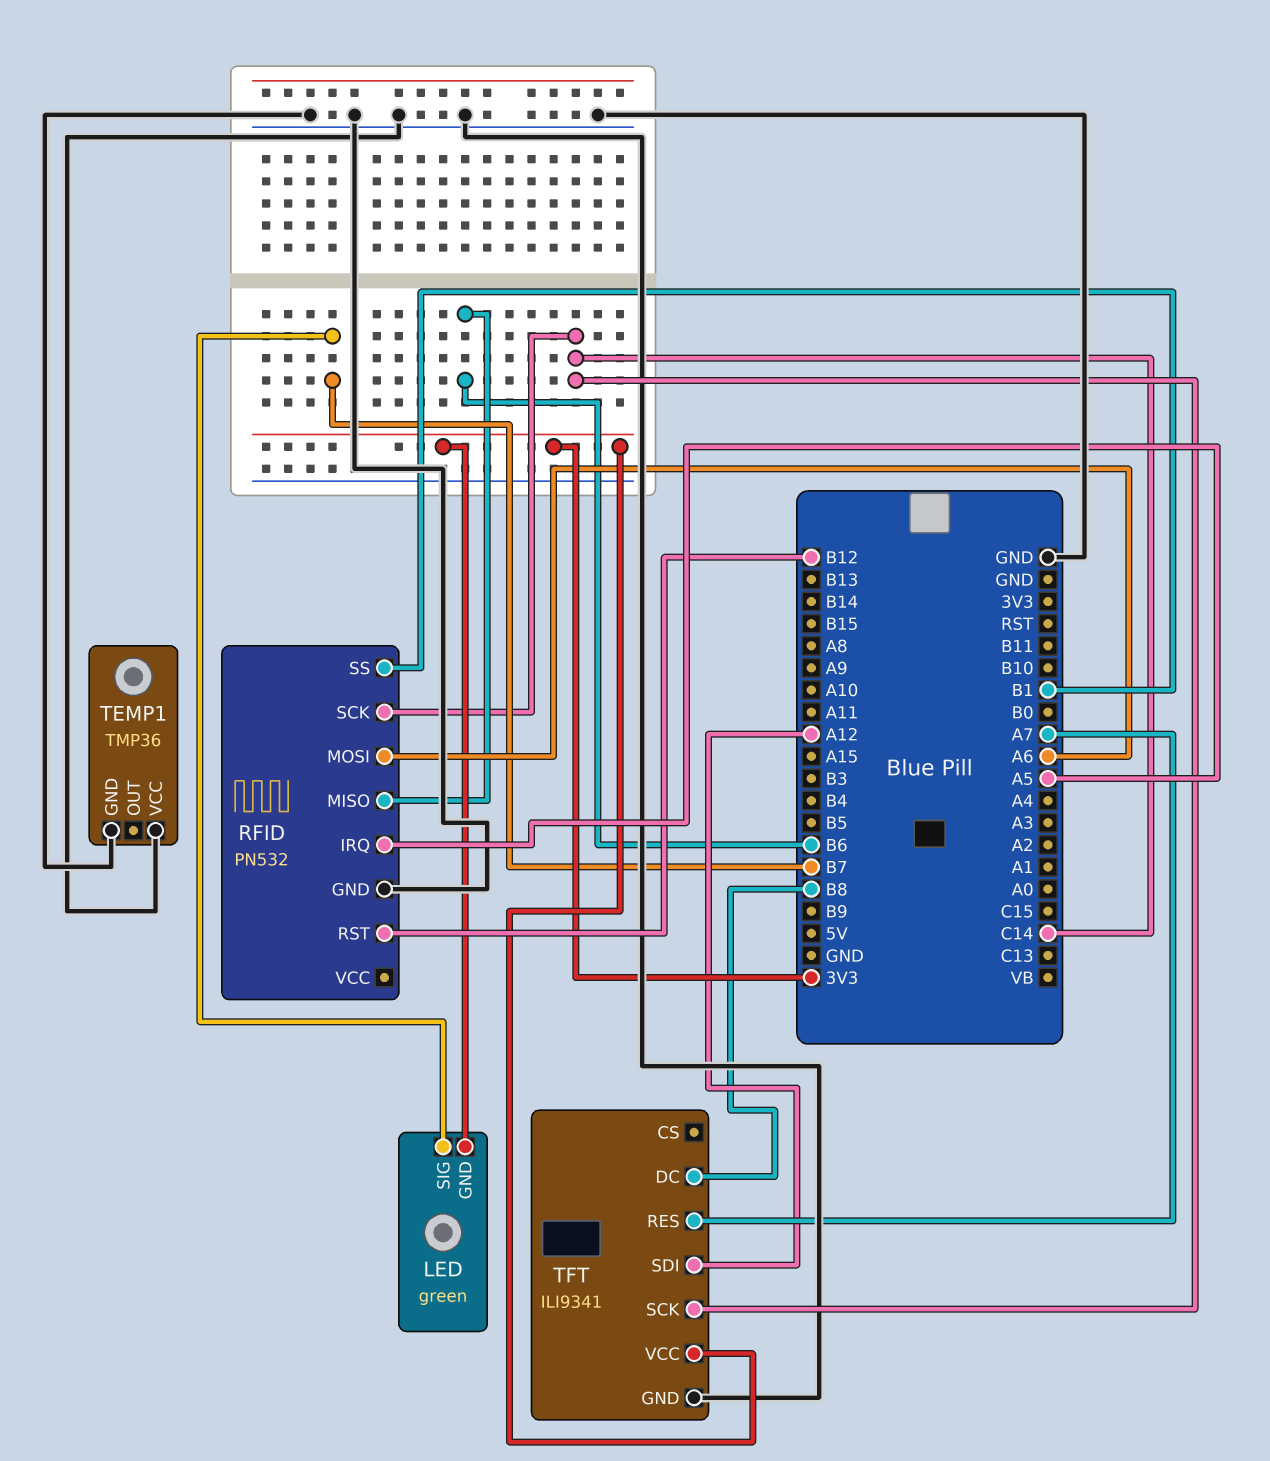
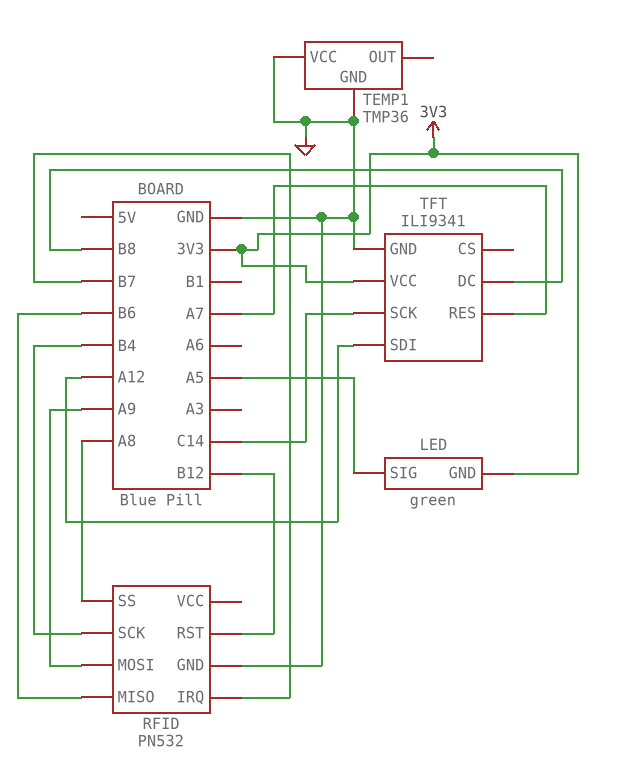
LED pin SIG: B7 -> A5
RFID pin IRQ: A5 -> B7
RFID pin MOSI: A6 -> A9
RFID pin SCK: C14 -> B4
RFID pin SS: B1 -> A8

